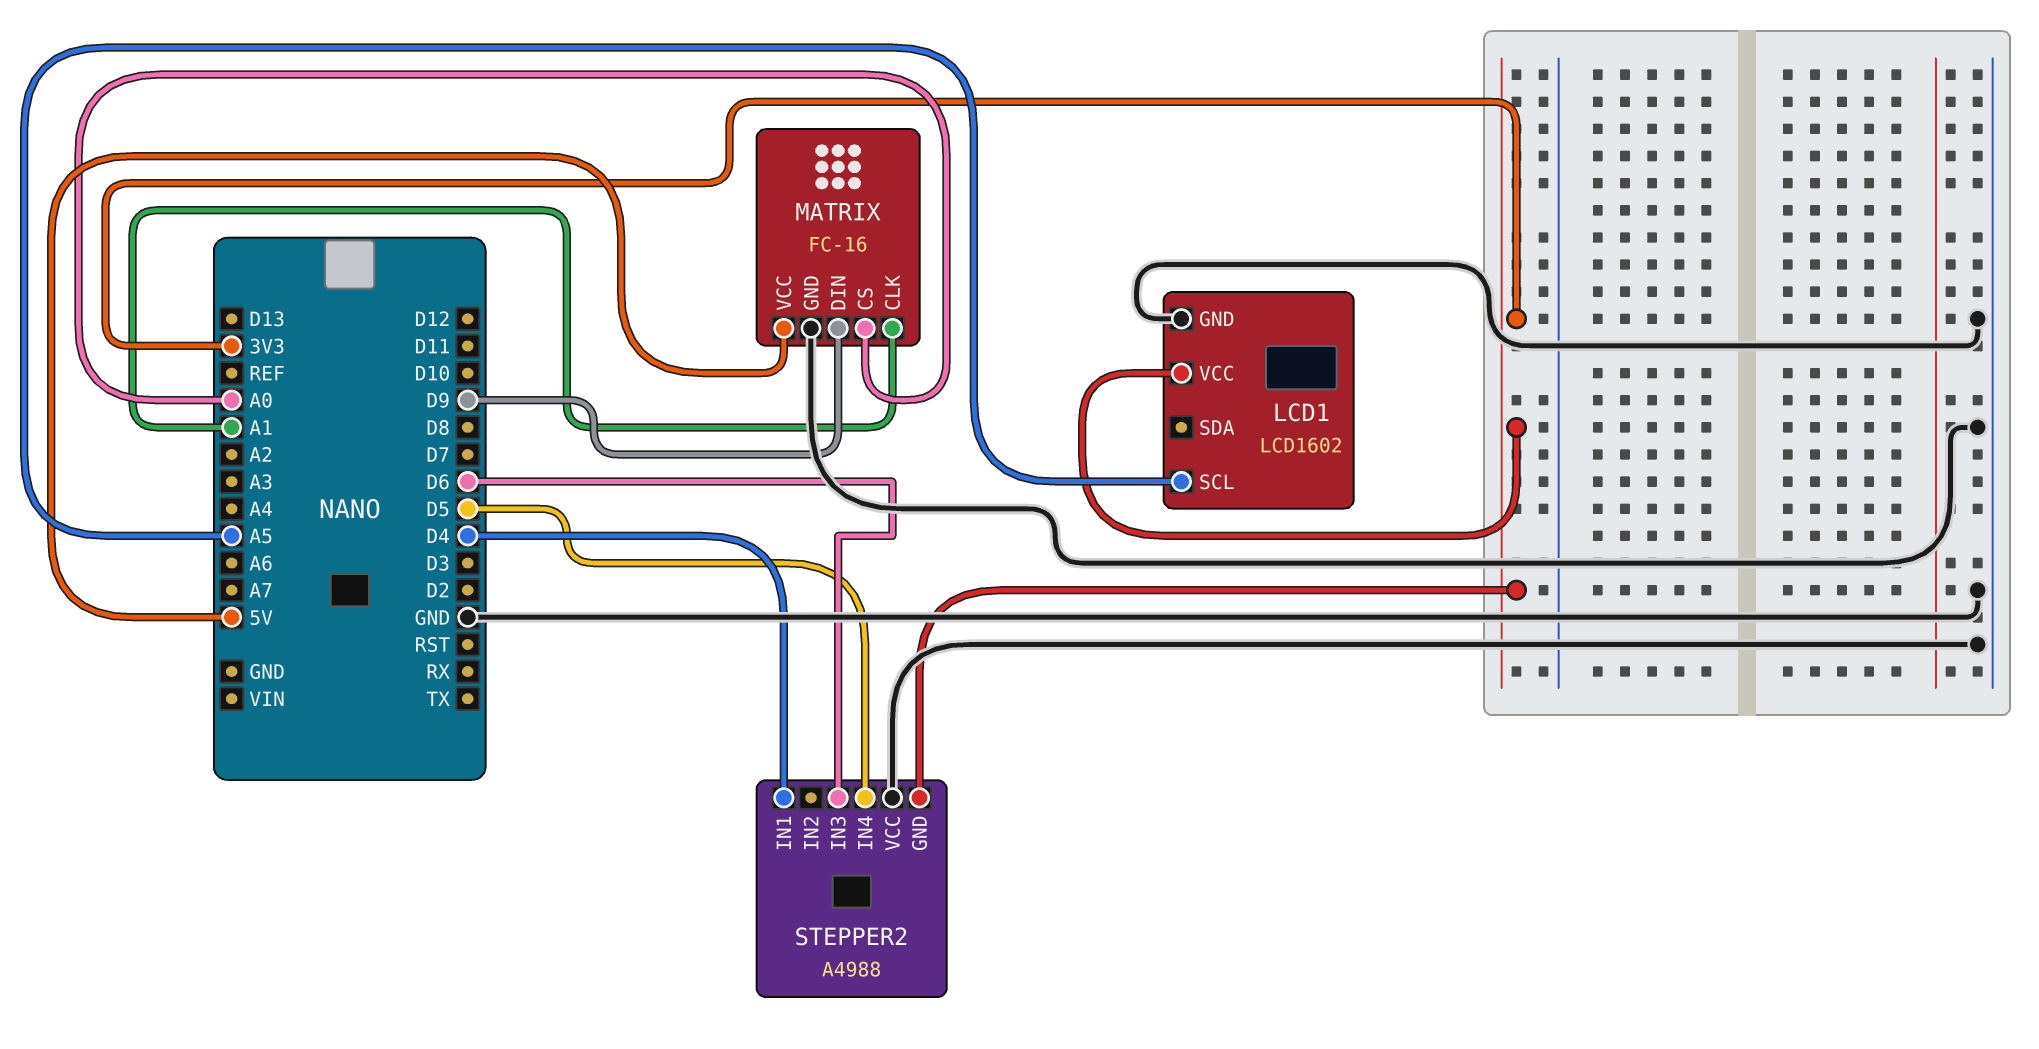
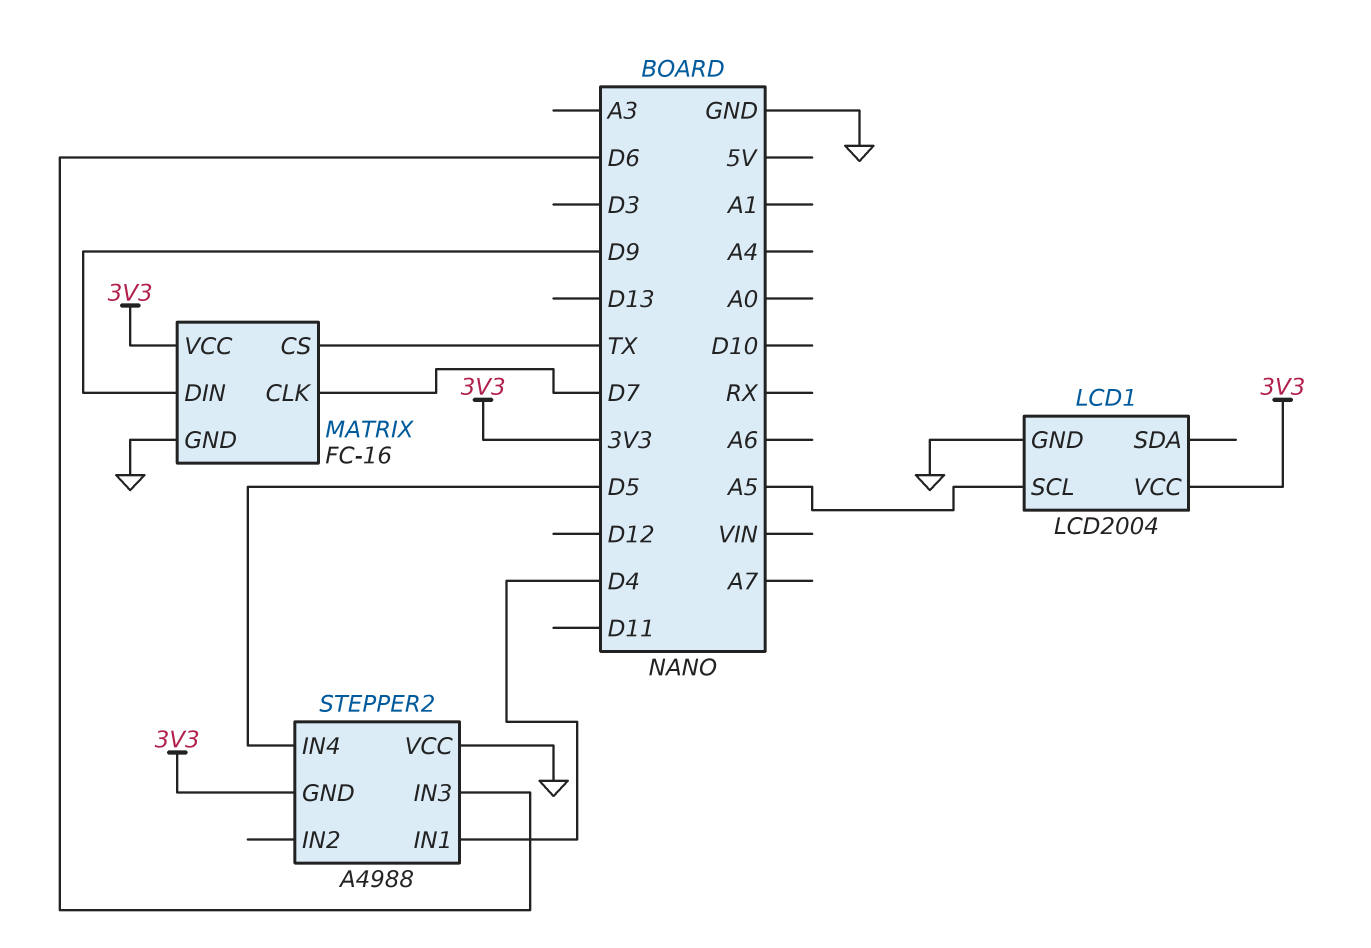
LCD1: LCD1602 -> LCD2004
MATRIX pin CLK: A1 -> D7
MATRIX pin CS: A0 -> TX
MATRIX pin VCC: 5V -> 3V3

